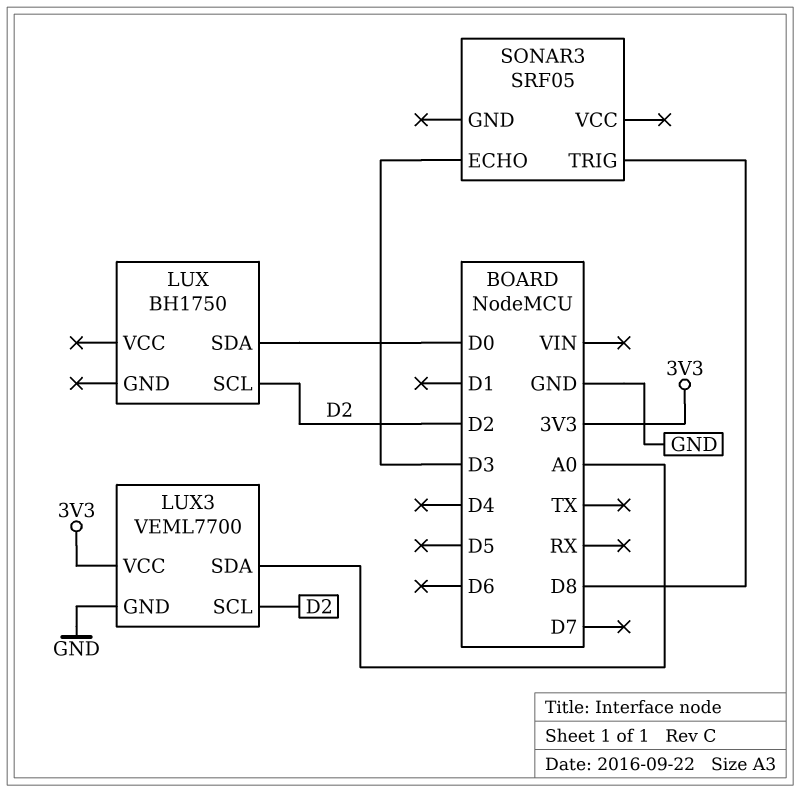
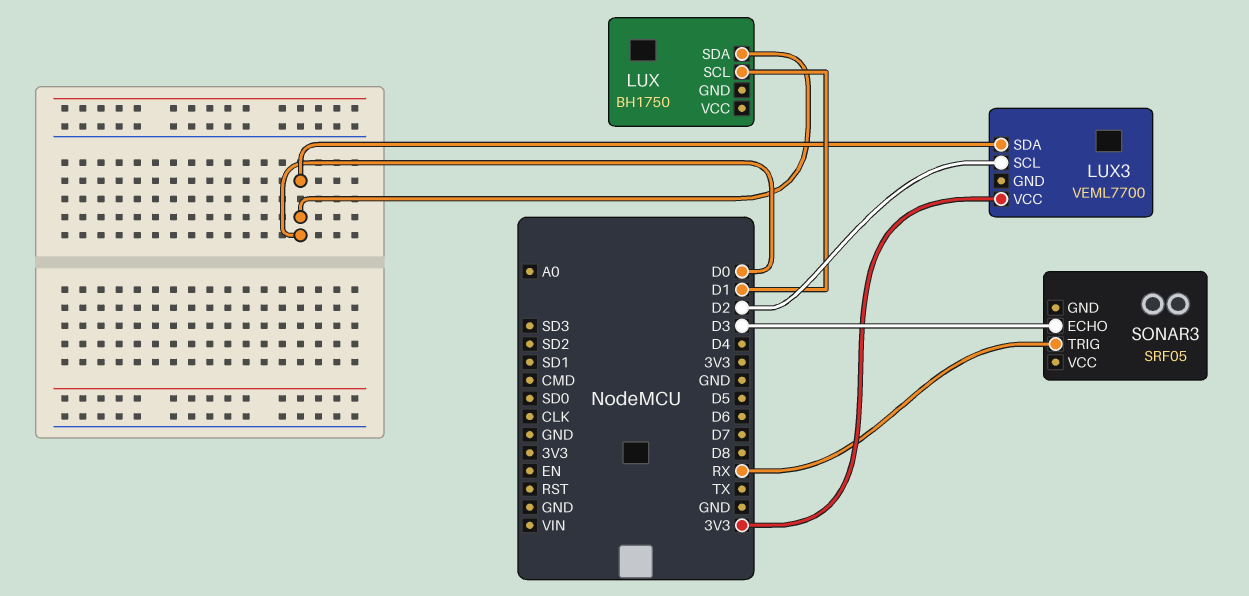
LUX pin SCL: D2 -> D1
LUX3 pin GND: GND -> none
LUX3 pin SDA: A0 -> D0
SONAR3 pin TRIG: D8 -> RX

